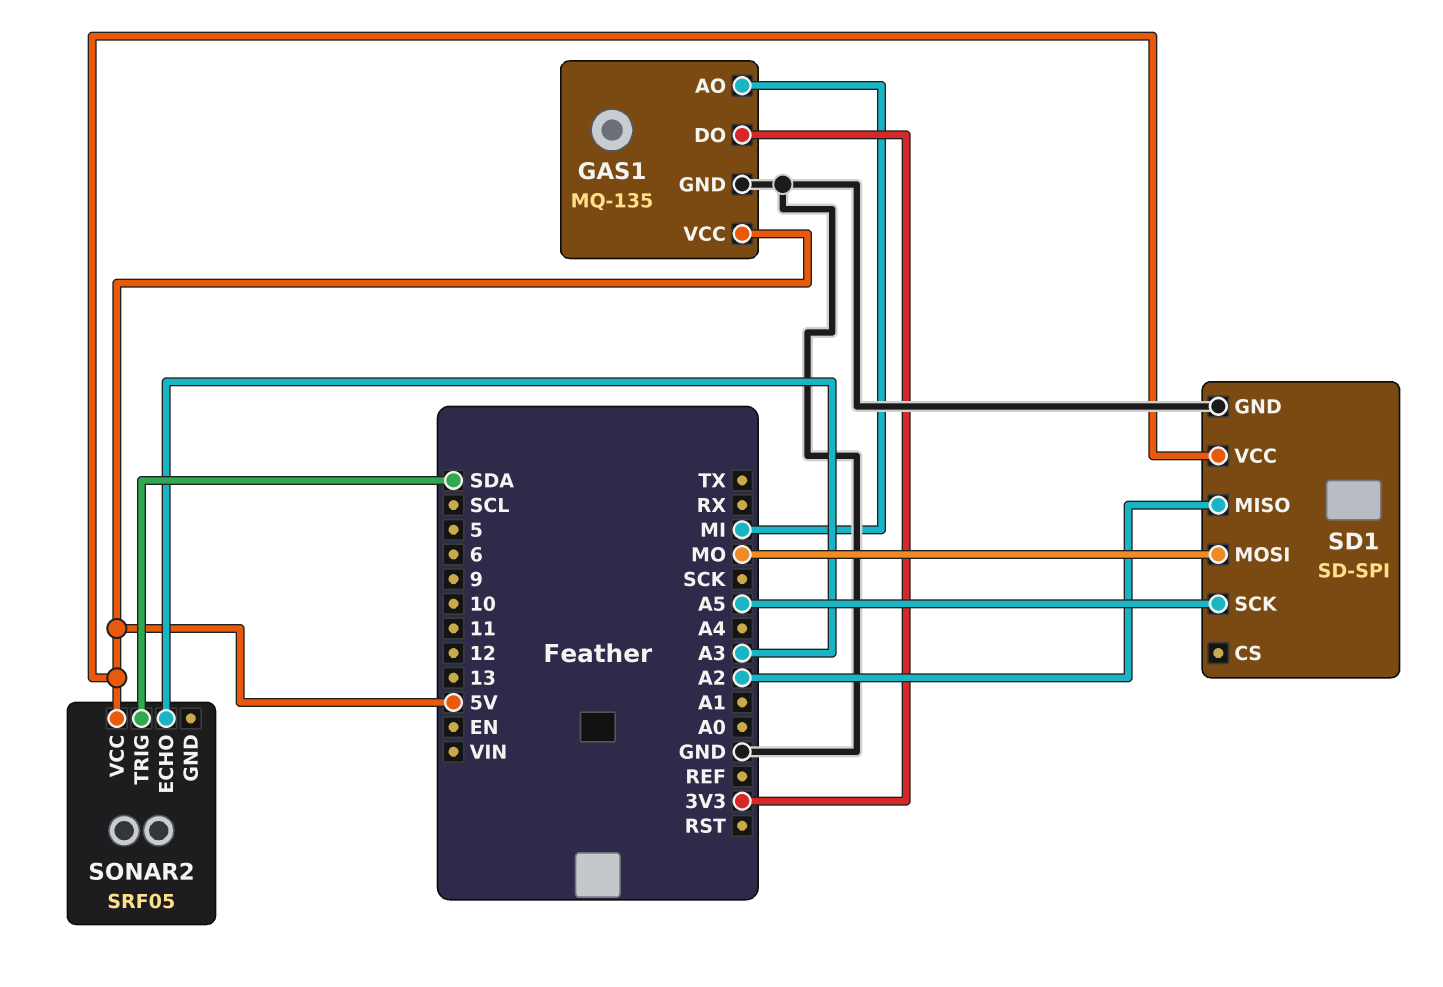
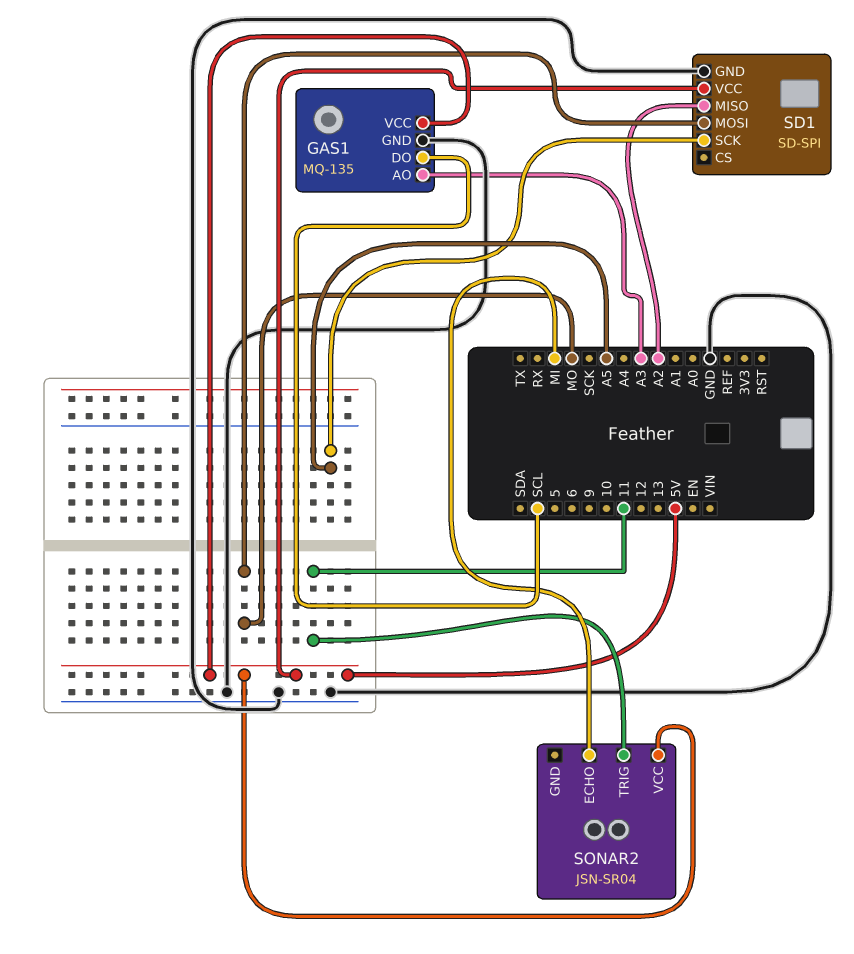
GAS1 pin AO: MI -> A3
GAS1 pin DO: 3V3 -> SCL
SONAR2: SRF05 -> JSN-SR04
SONAR2 pin ECHO: A3 -> MI
SONAR2 pin TRIG: SDA -> 11

